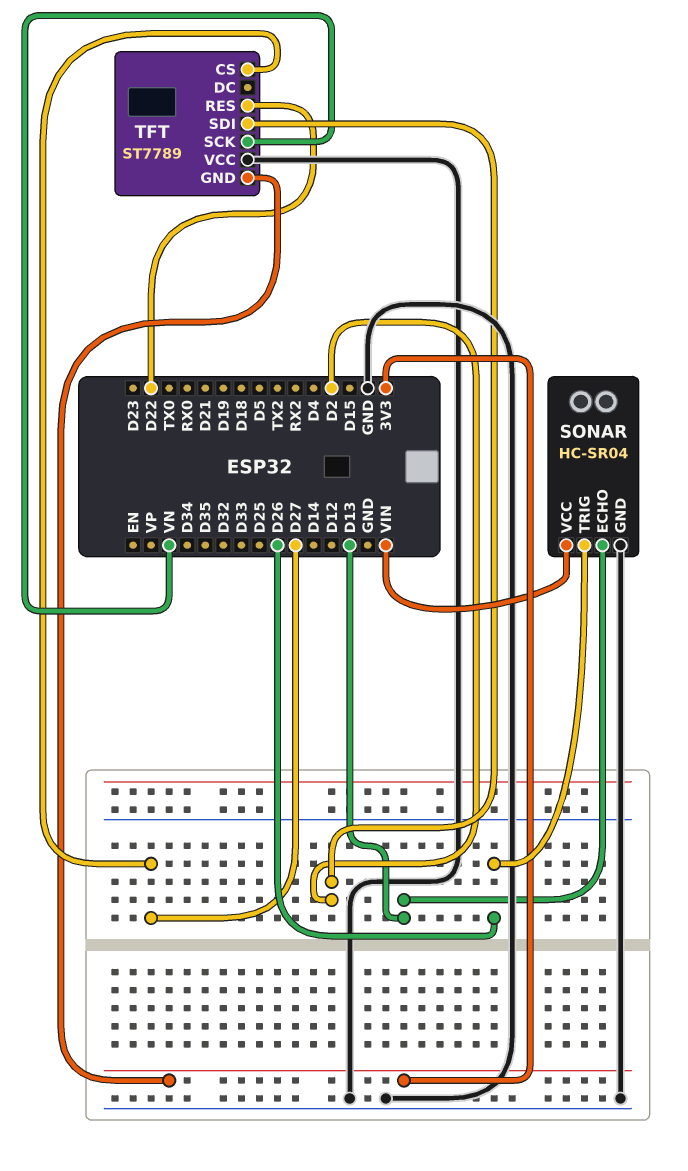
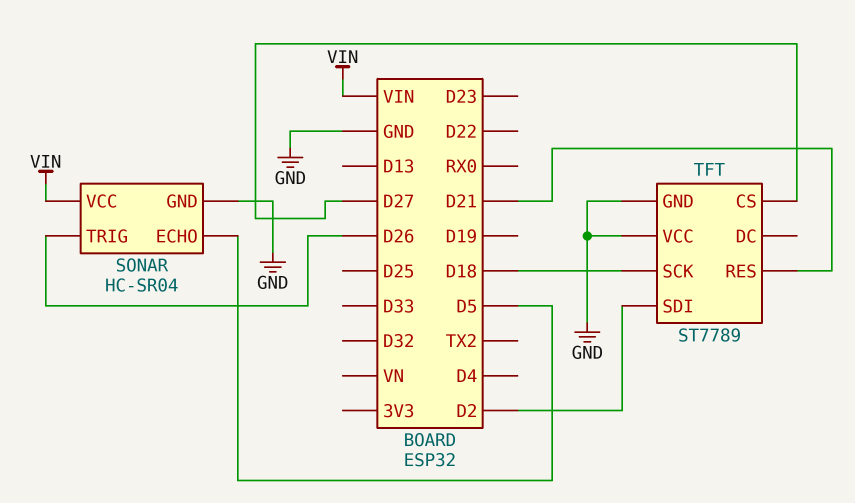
SONAR pin ECHO: D13 -> D5
TFT pin GND: 3V3 -> GND
TFT pin RES: D22 -> D21
TFT pin SCK: VN -> D18

